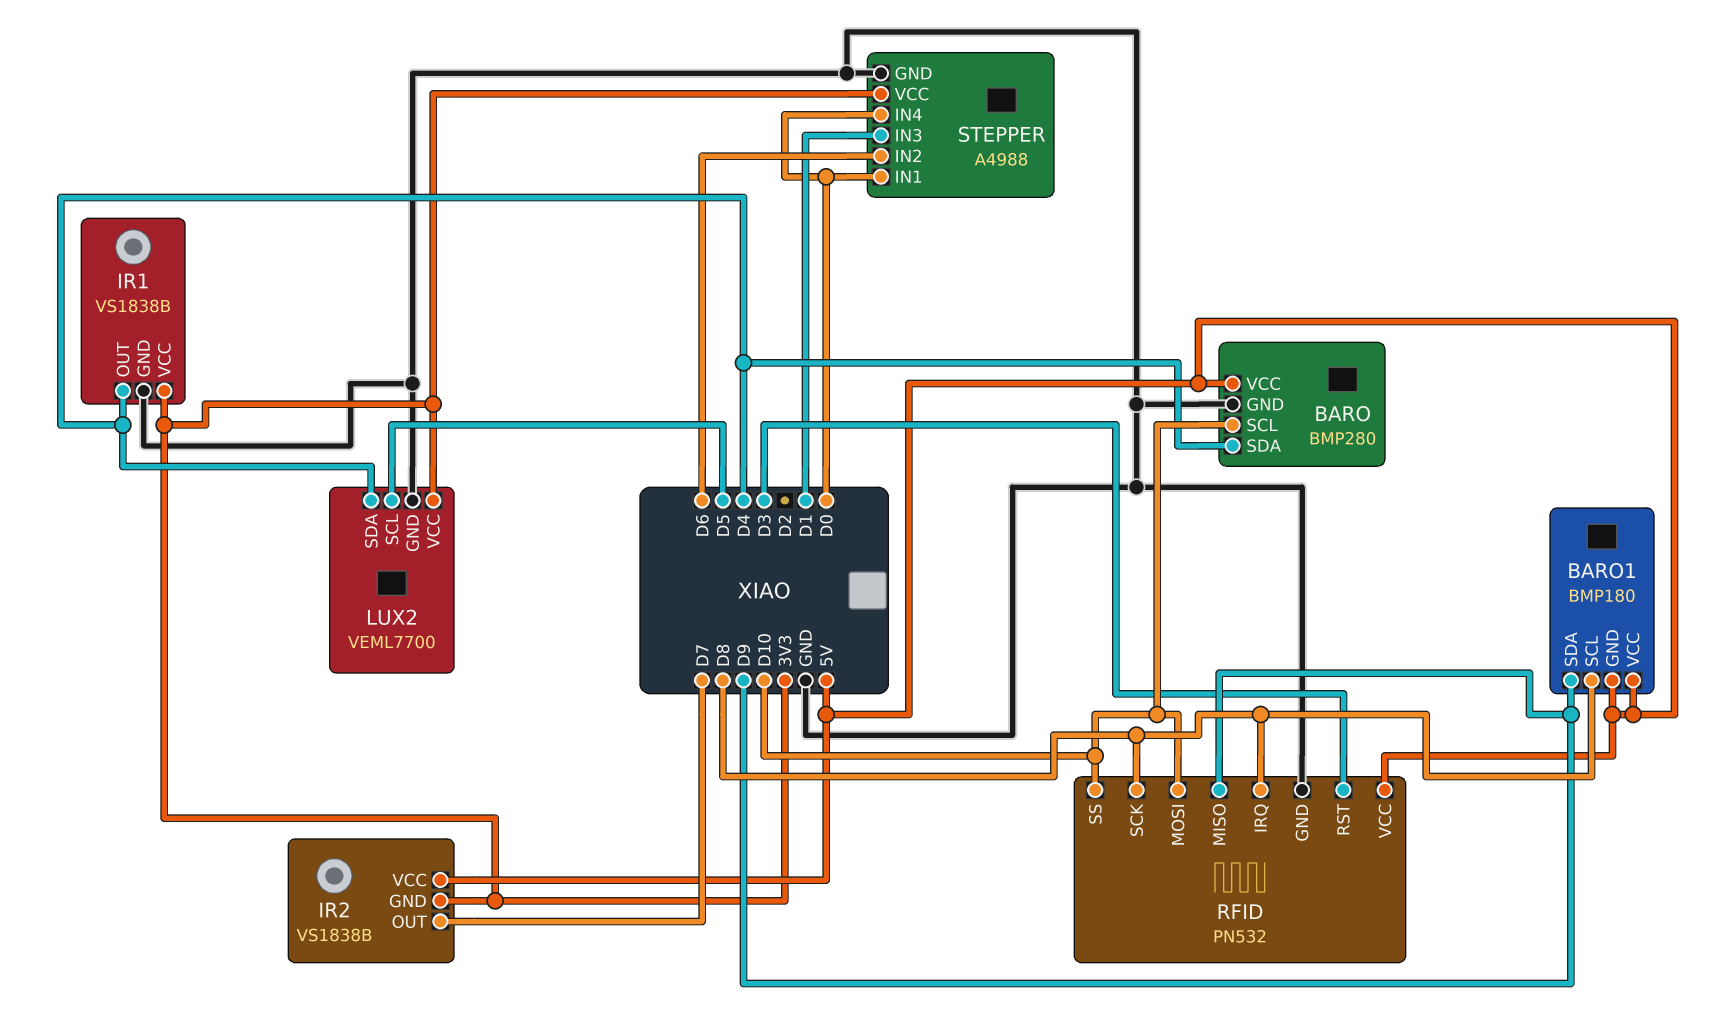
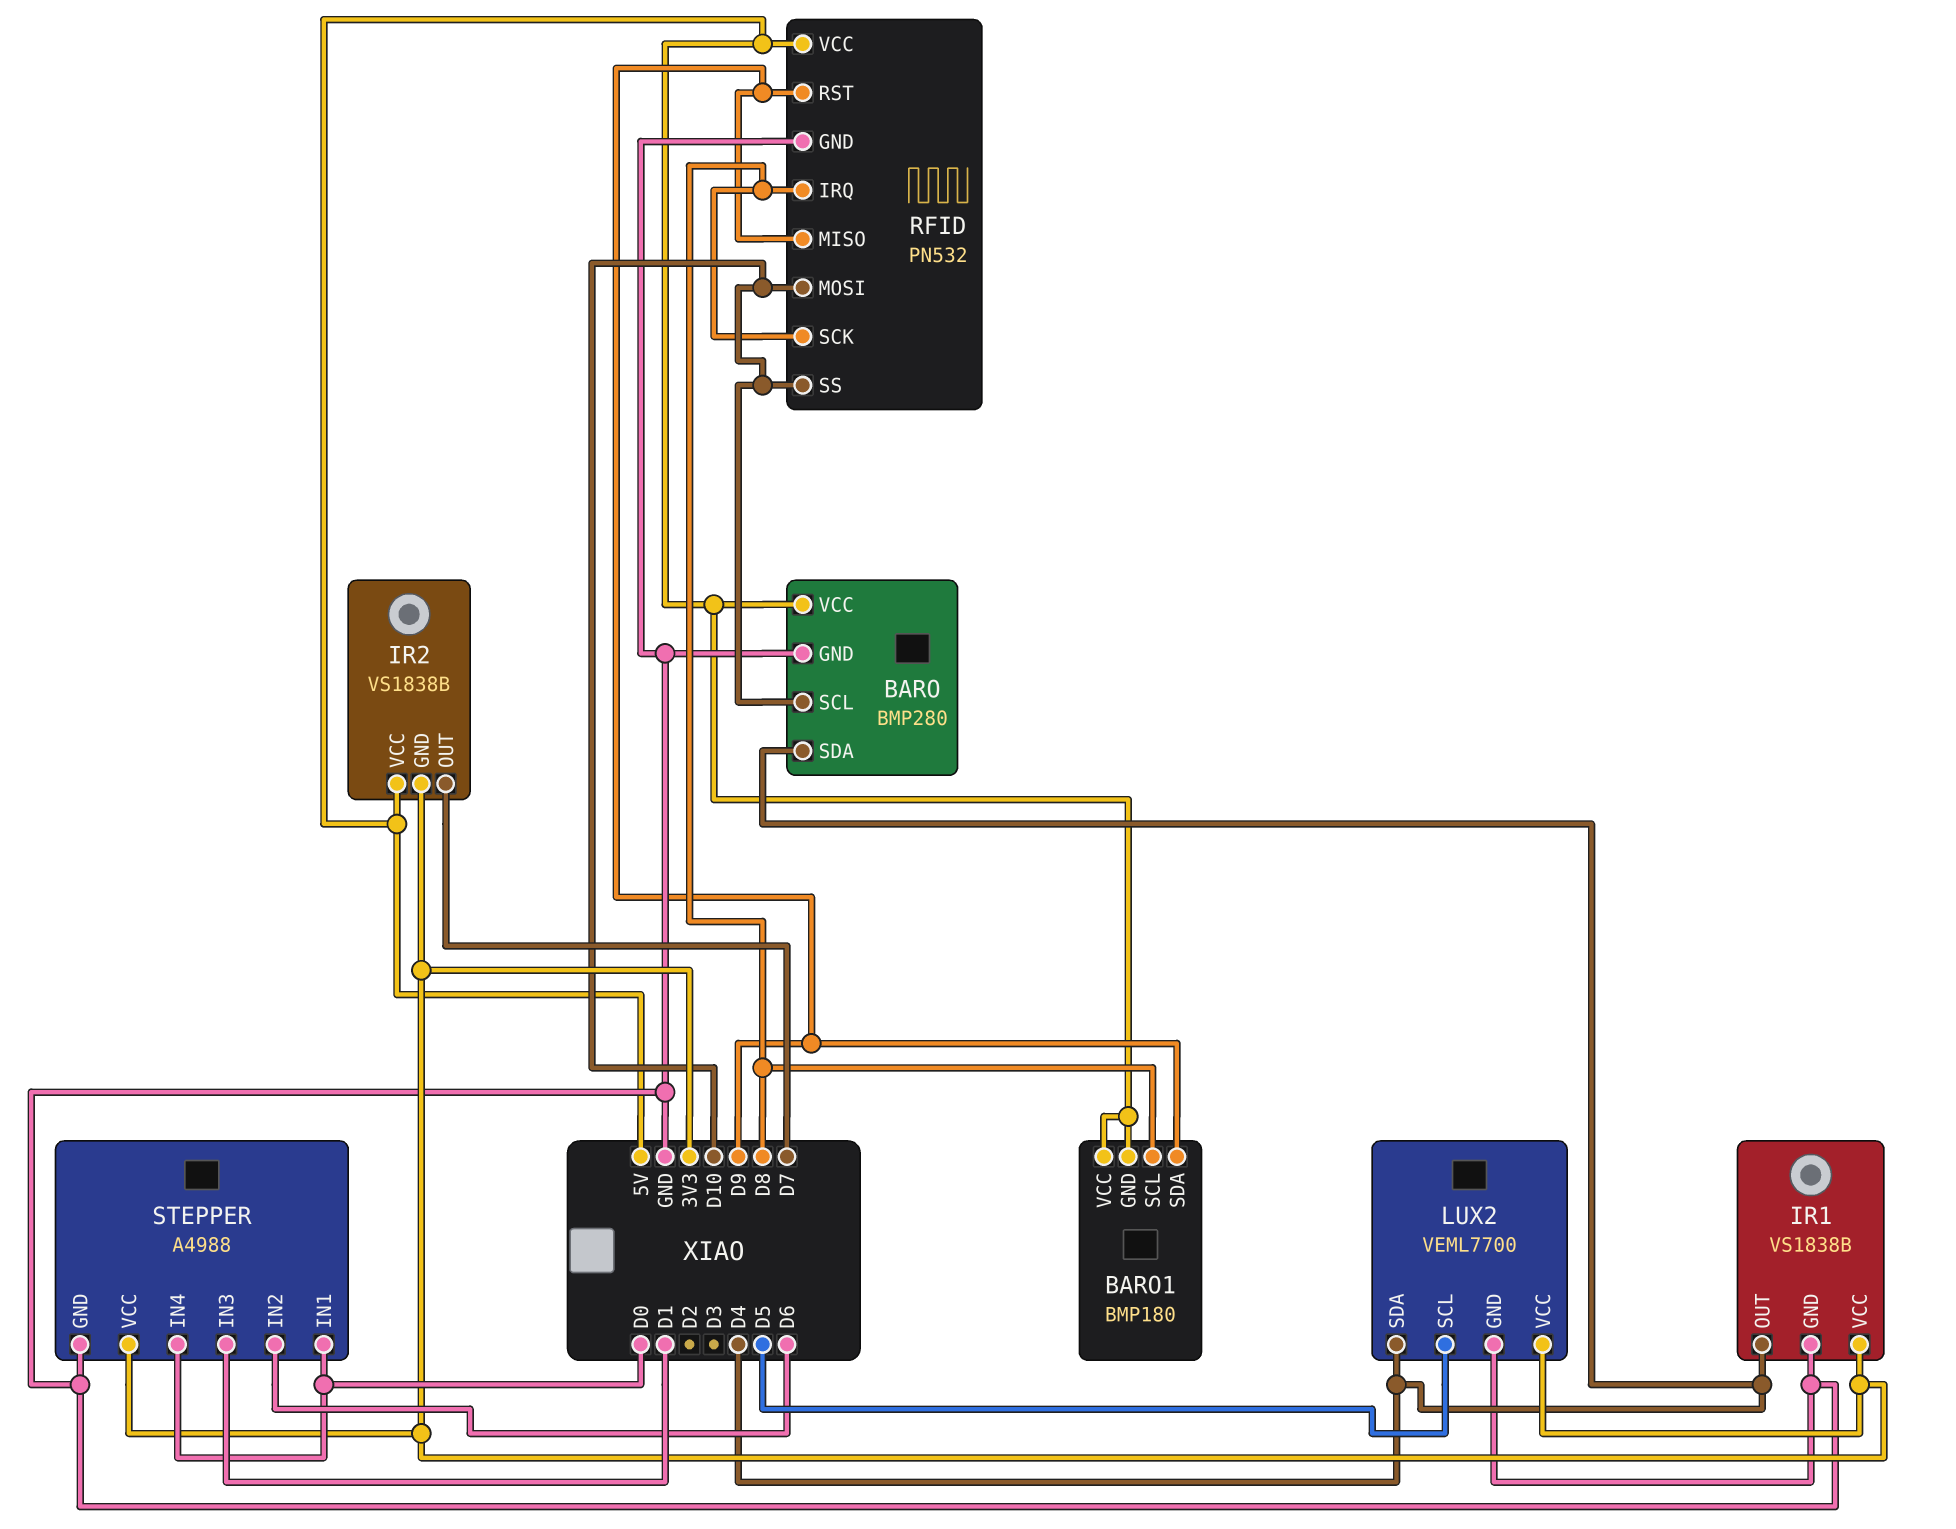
RFID pin RST: D3 -> D9

